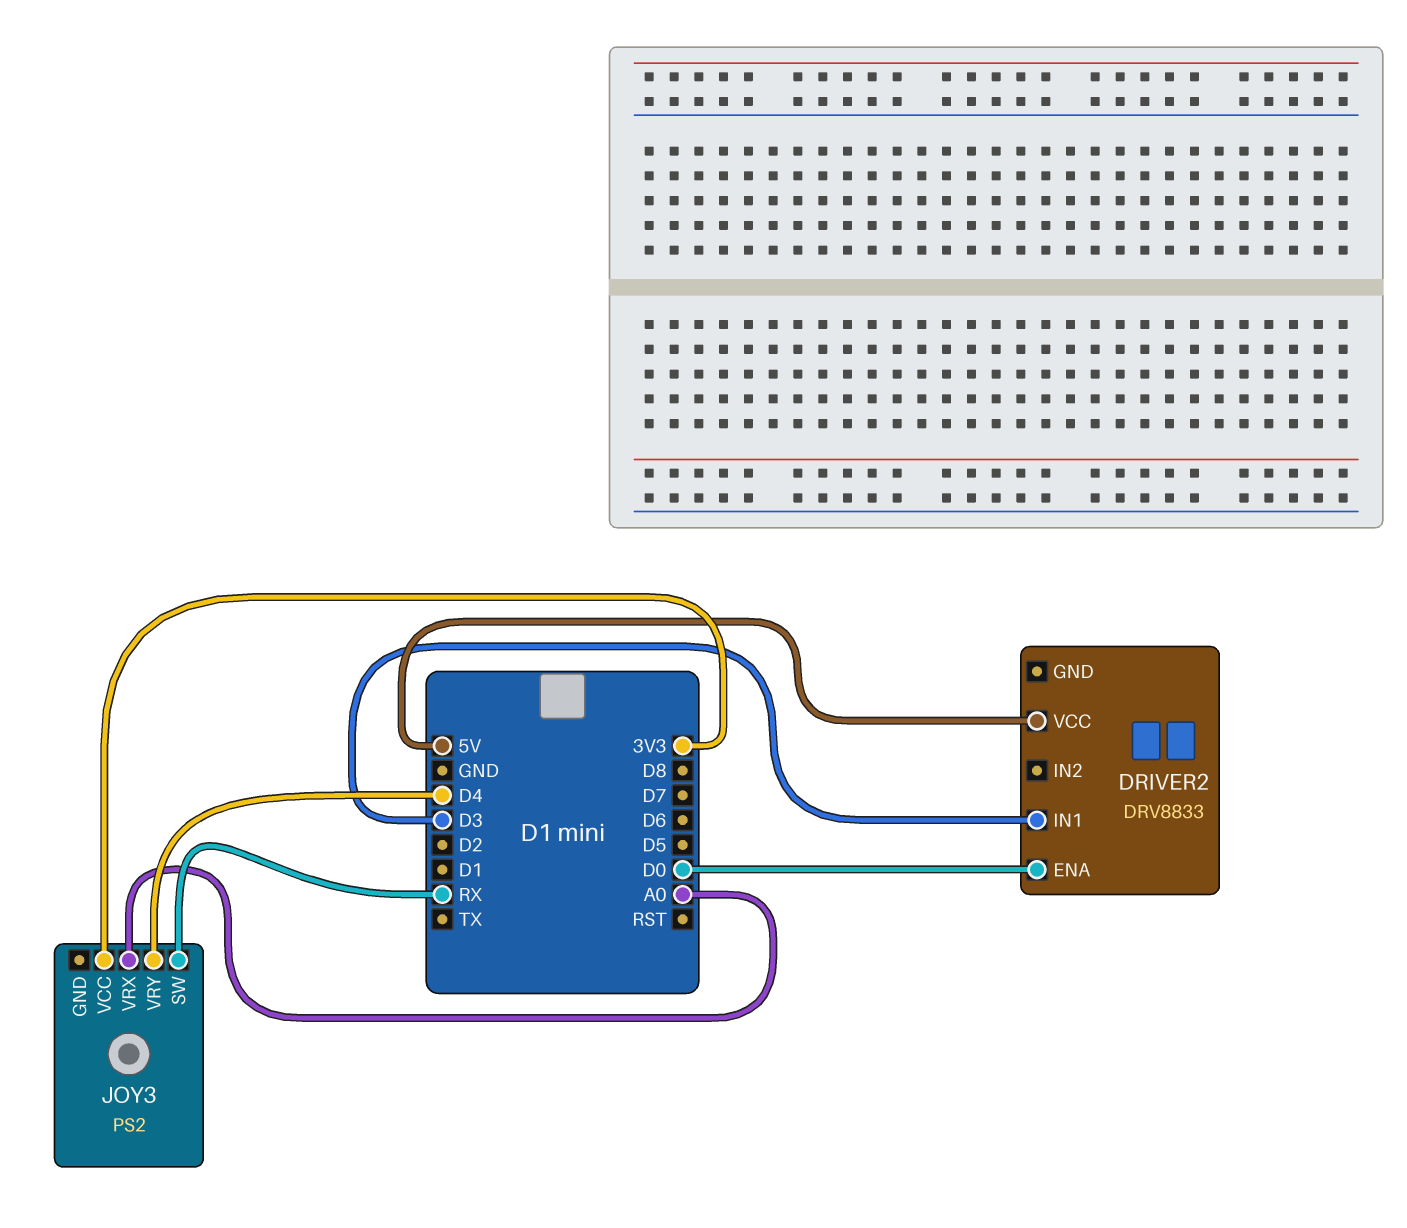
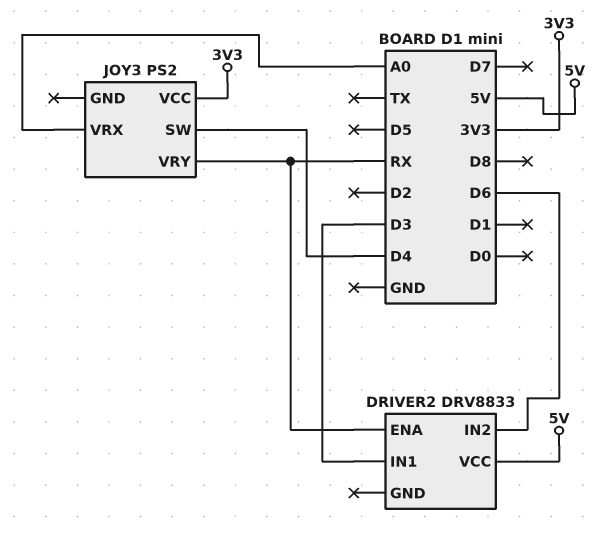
DRIVER2 pin ENA: D0 -> RX
DRIVER2 pin IN2: none -> D6
JOY3 pin SW: RX -> D4
JOY3 pin VRY: D4 -> RX

